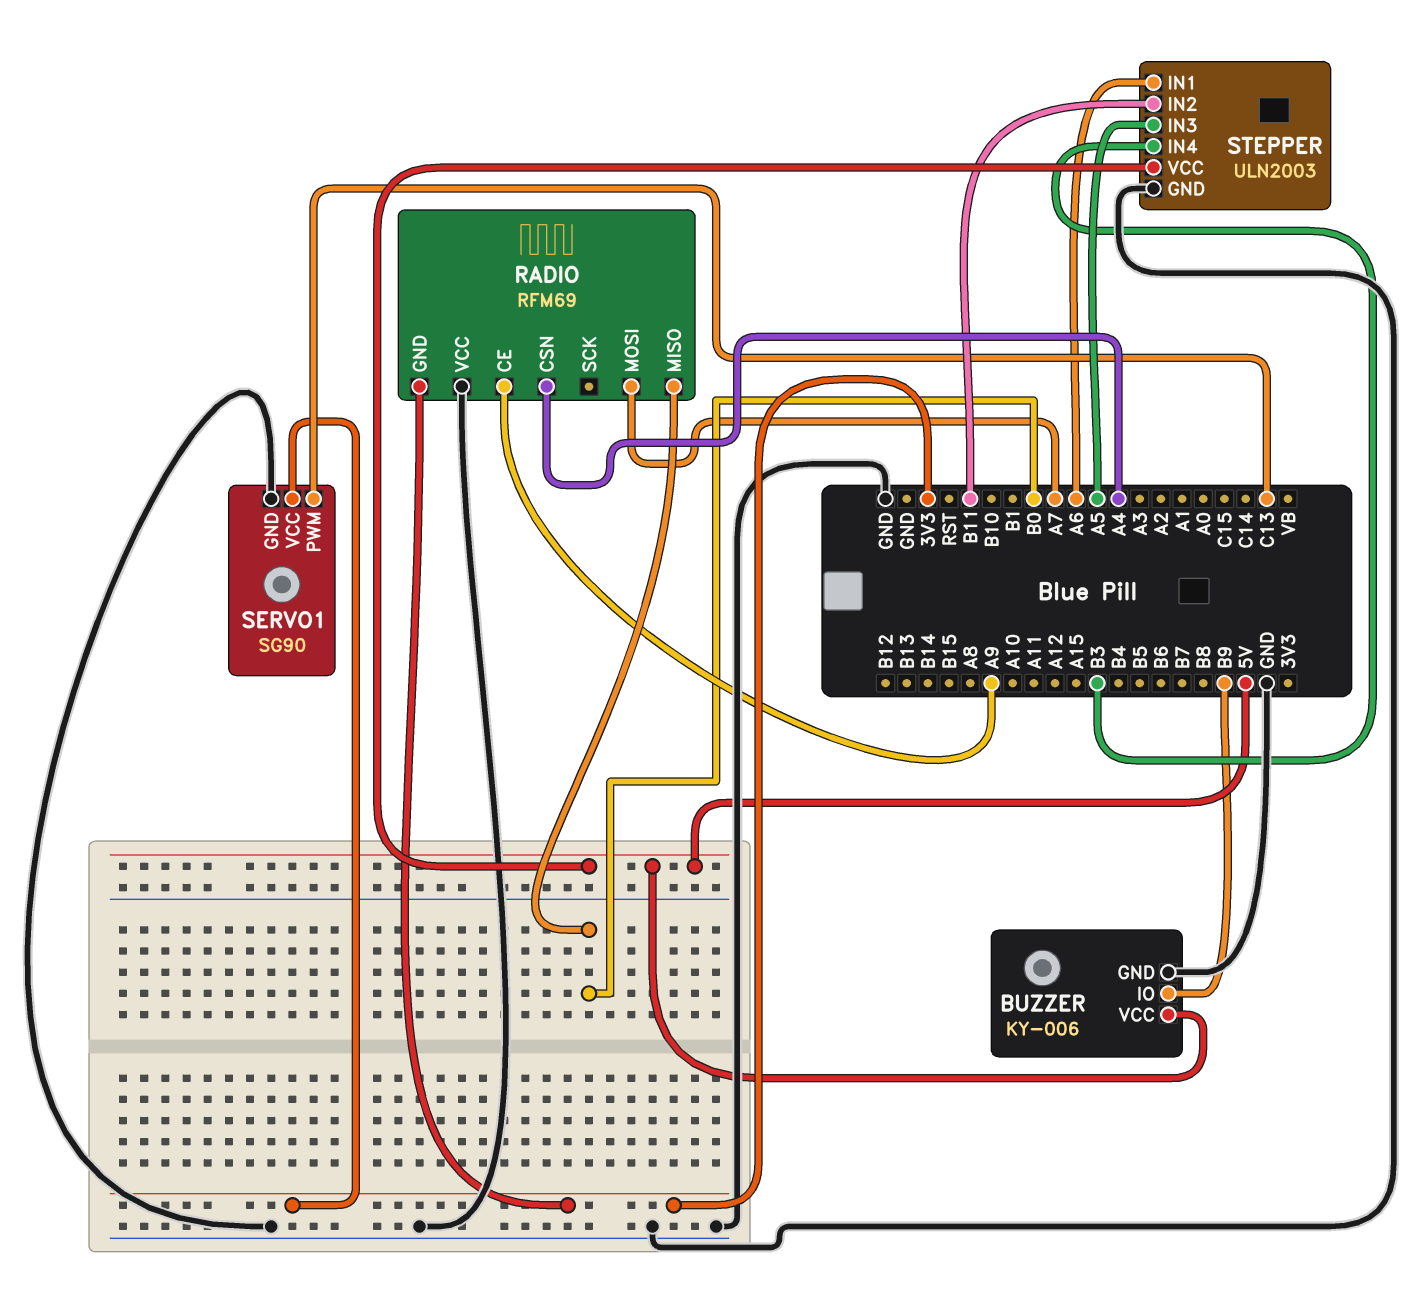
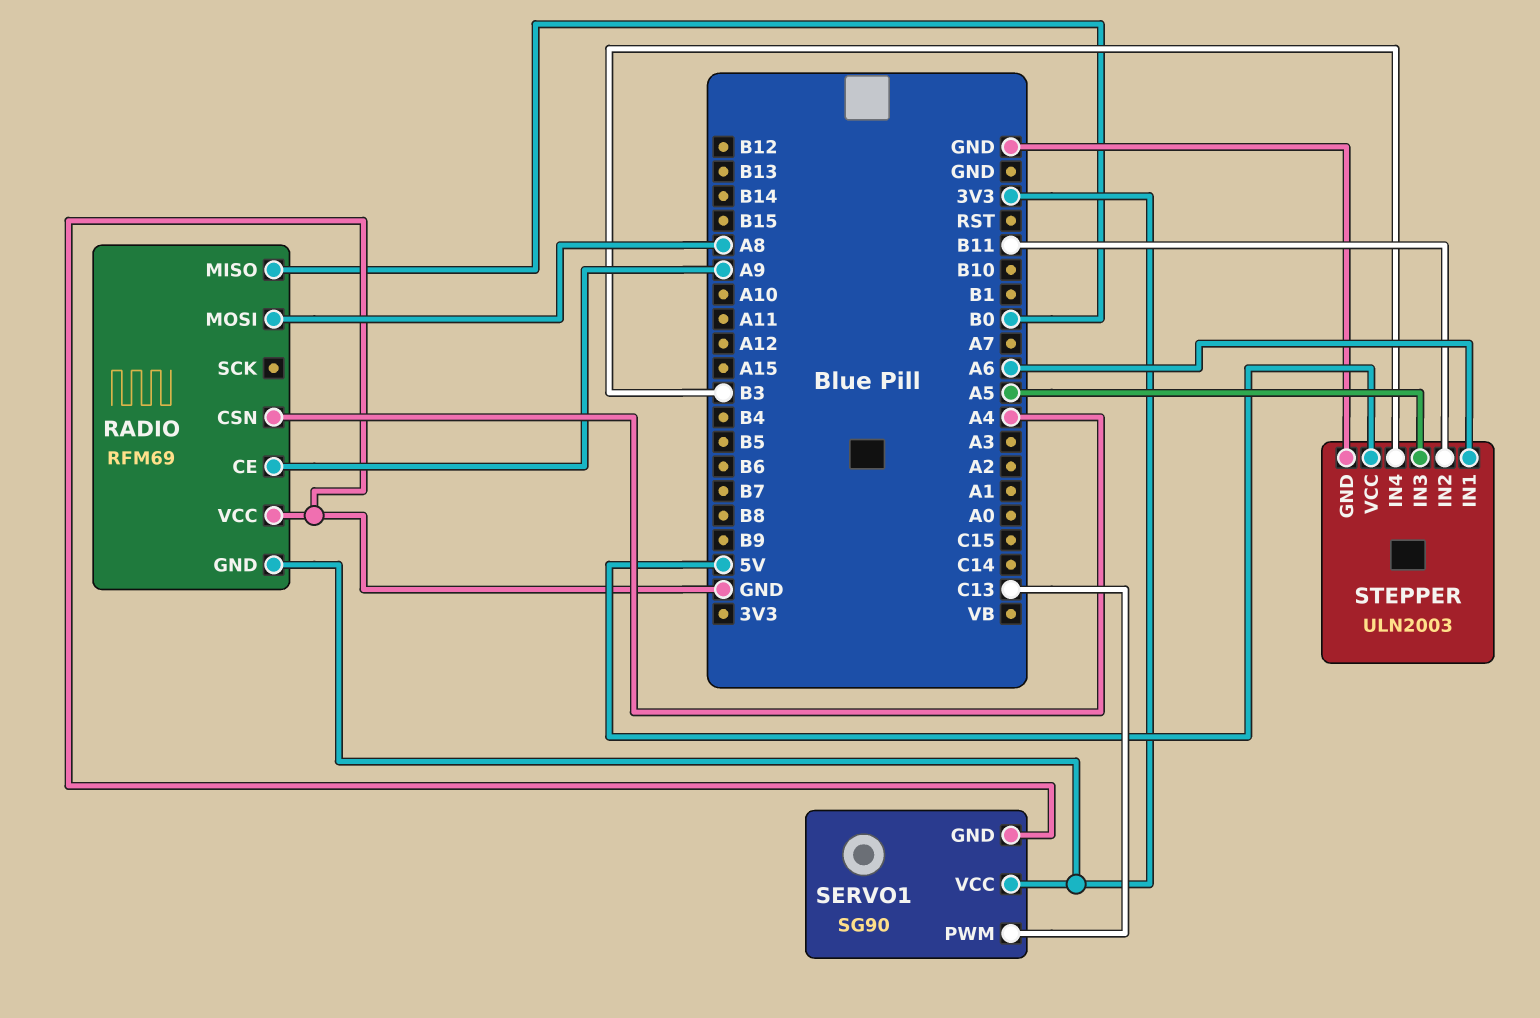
BUZZER: KY-006 -> none
BUZZER pin GND: GND -> none
BUZZER pin IO: B9 -> none
BUZZER pin VCC: 5V -> none
RADIO pin MOSI: A7 -> A8

